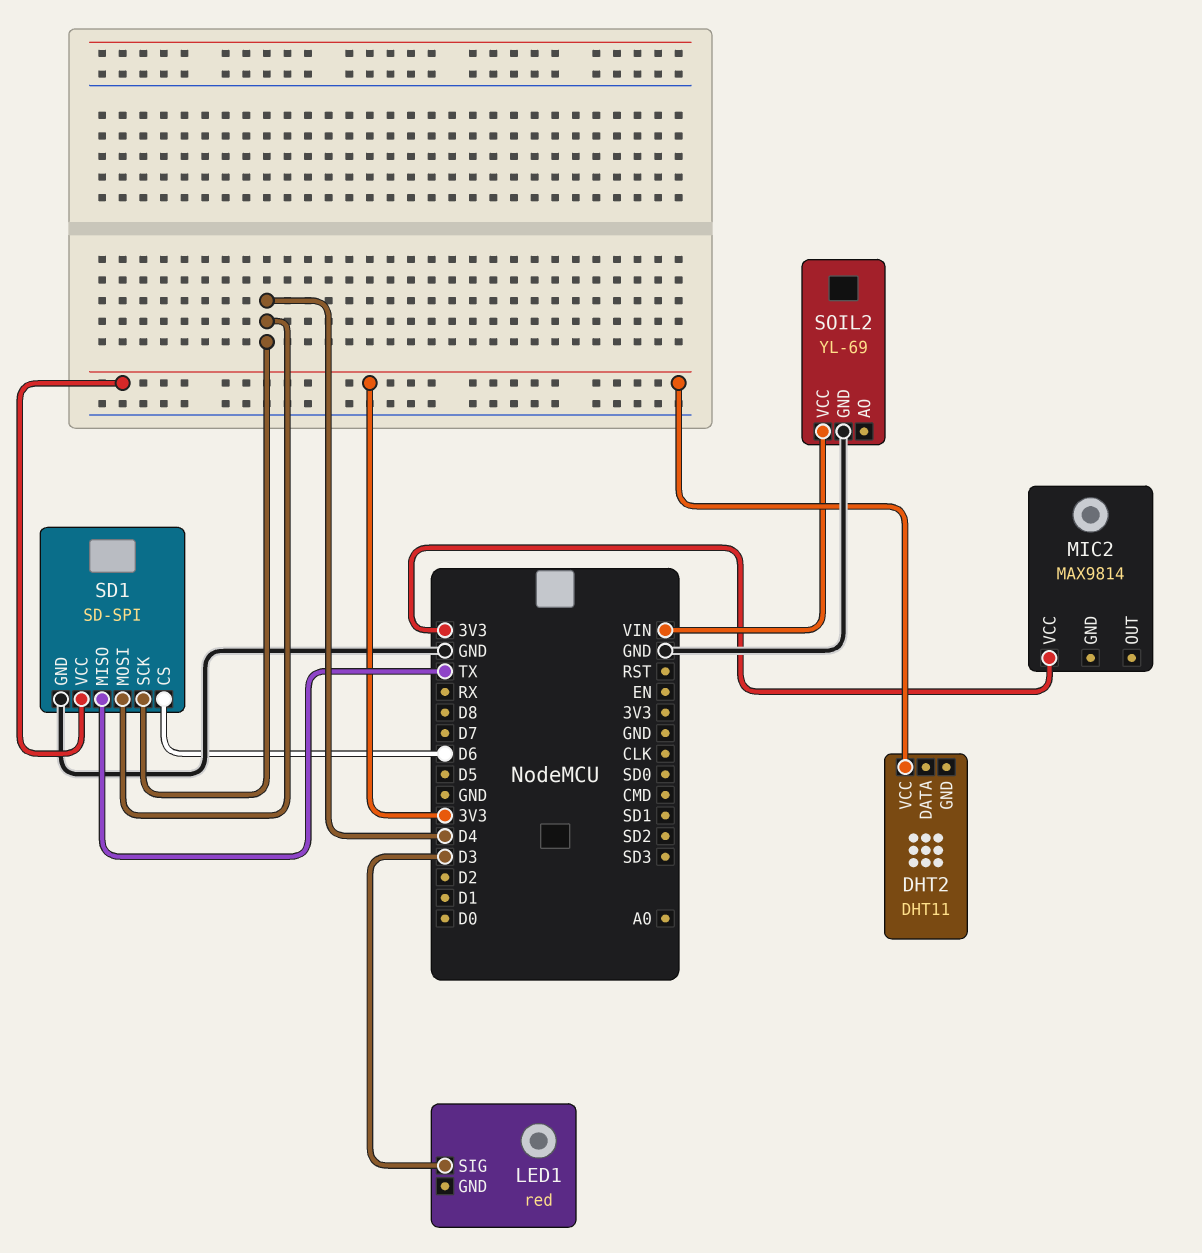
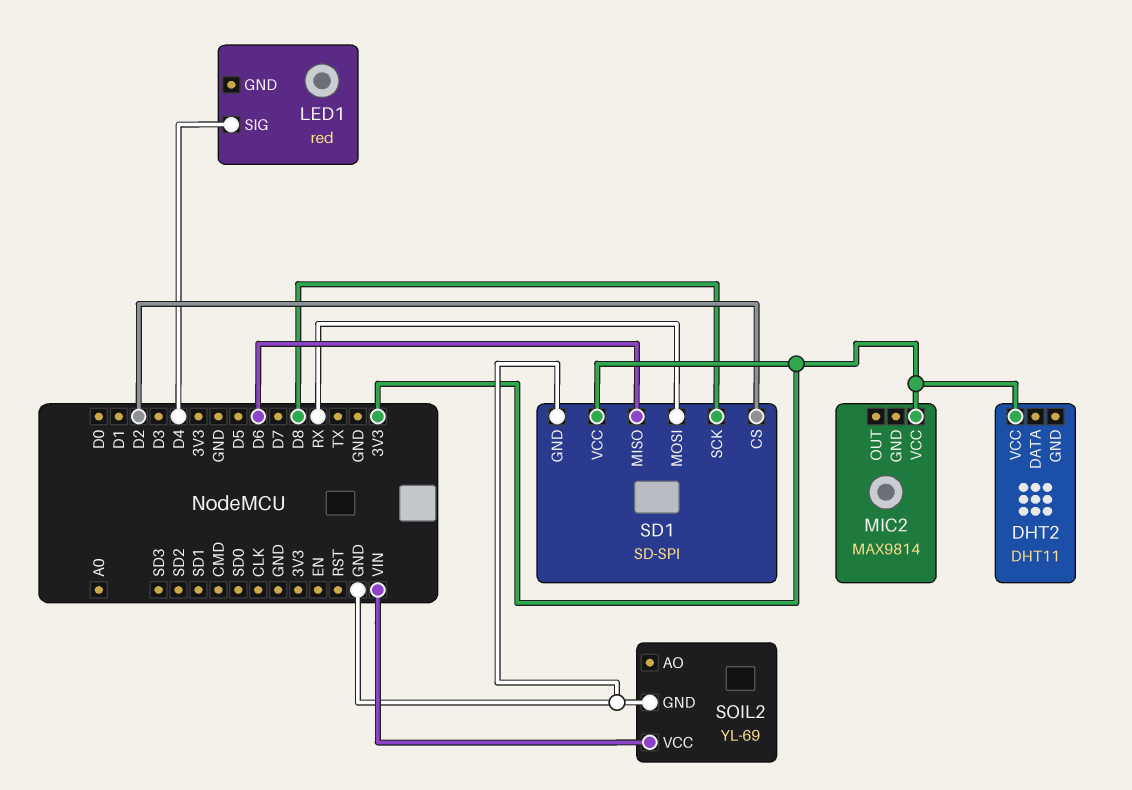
LED1 pin SIG: D3 -> D4
SD1 pin CS: D6 -> D2
SD1 pin MISO: TX -> D6
SD1 pin MOSI: D4 -> RX
SD1 pin SCK: D4 -> D8

